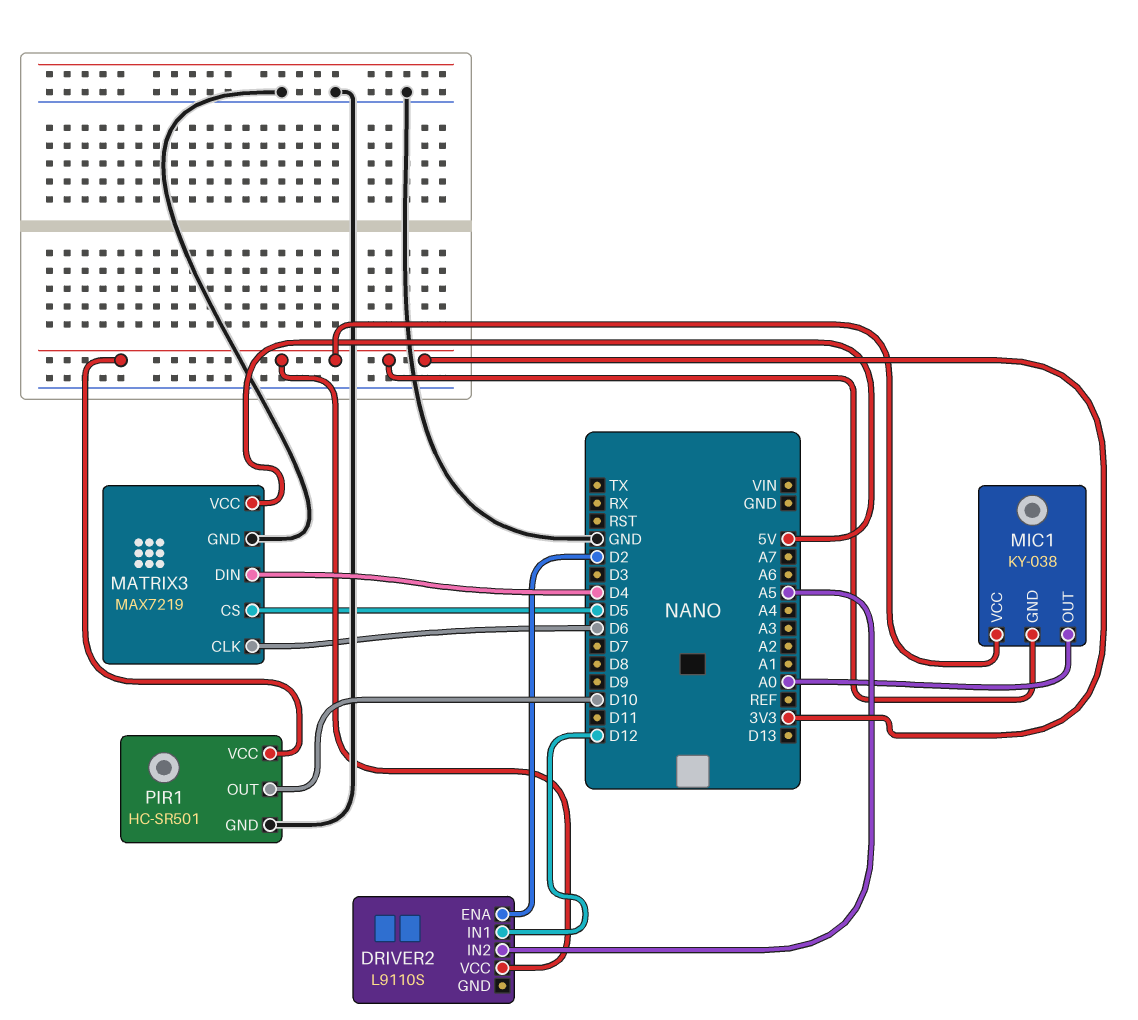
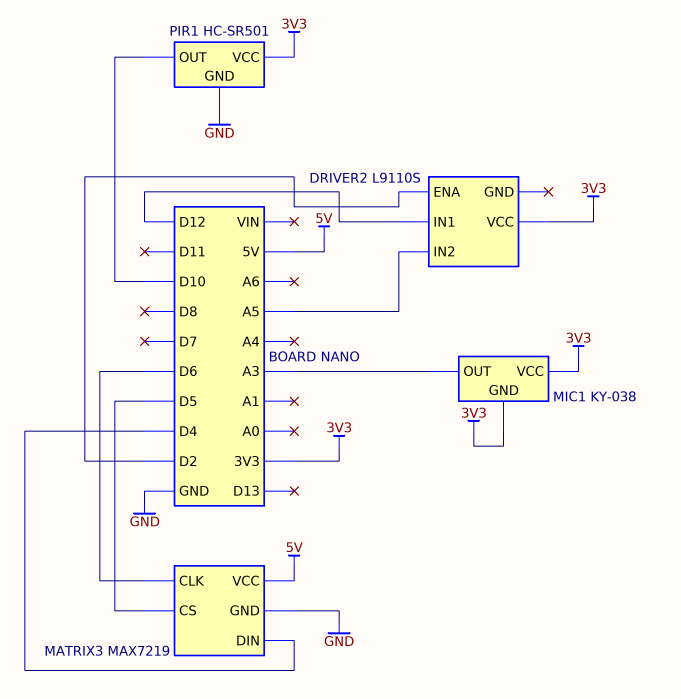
MIC1 pin OUT: A0 -> A3

